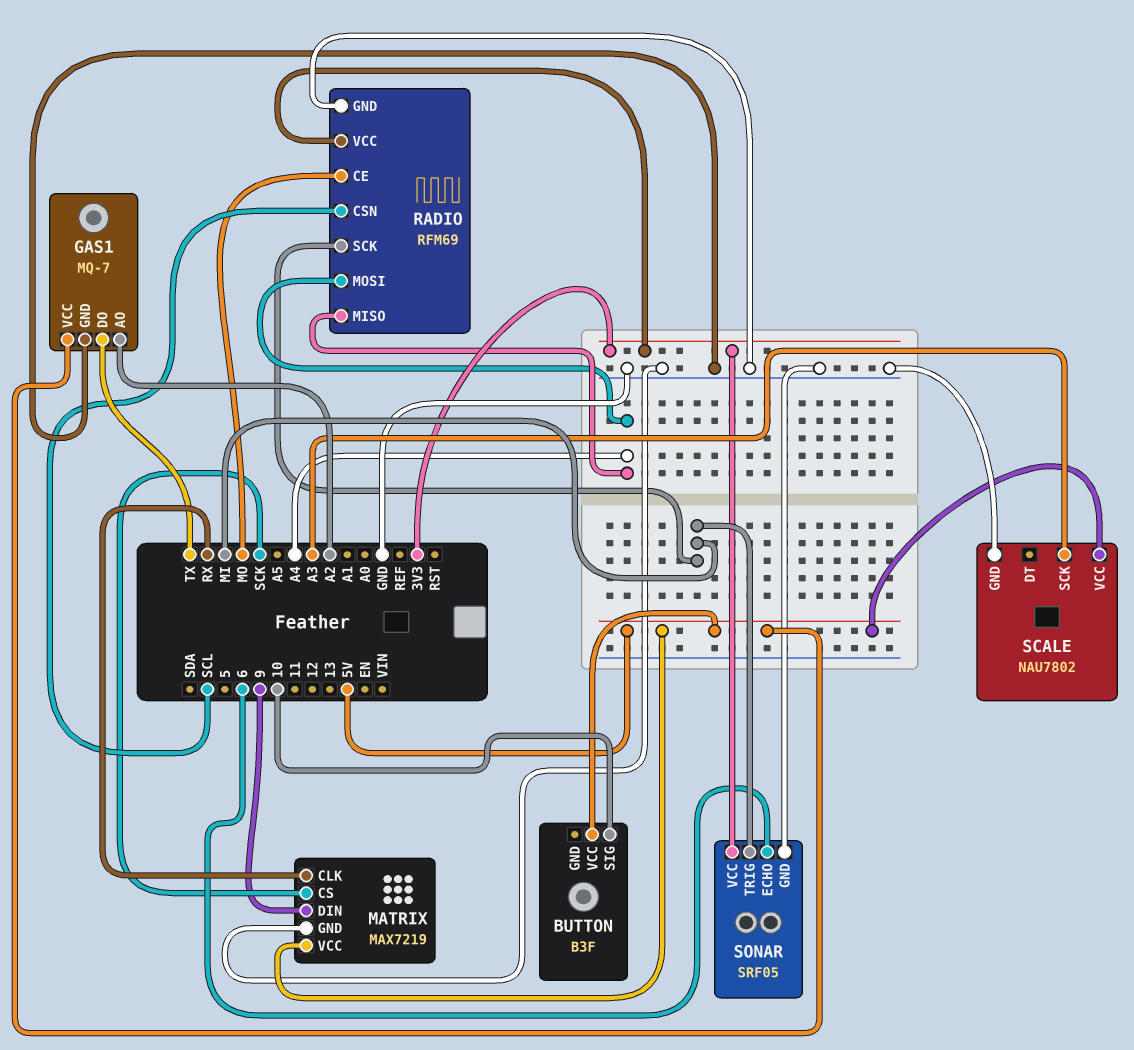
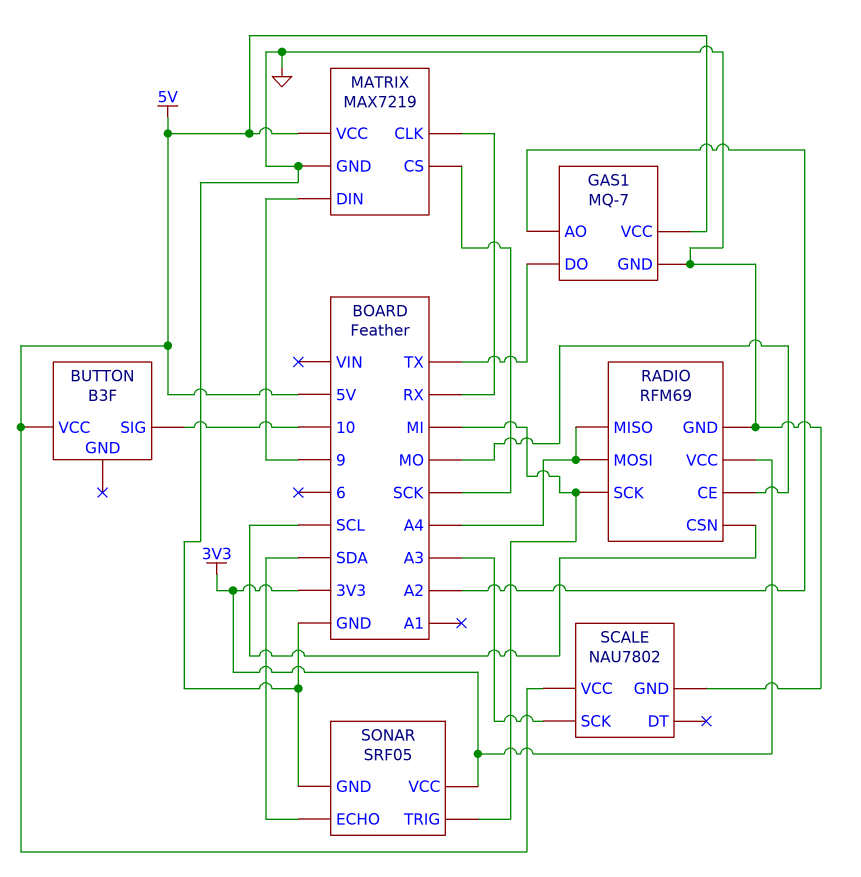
SONAR pin ECHO: 6 -> SDA

